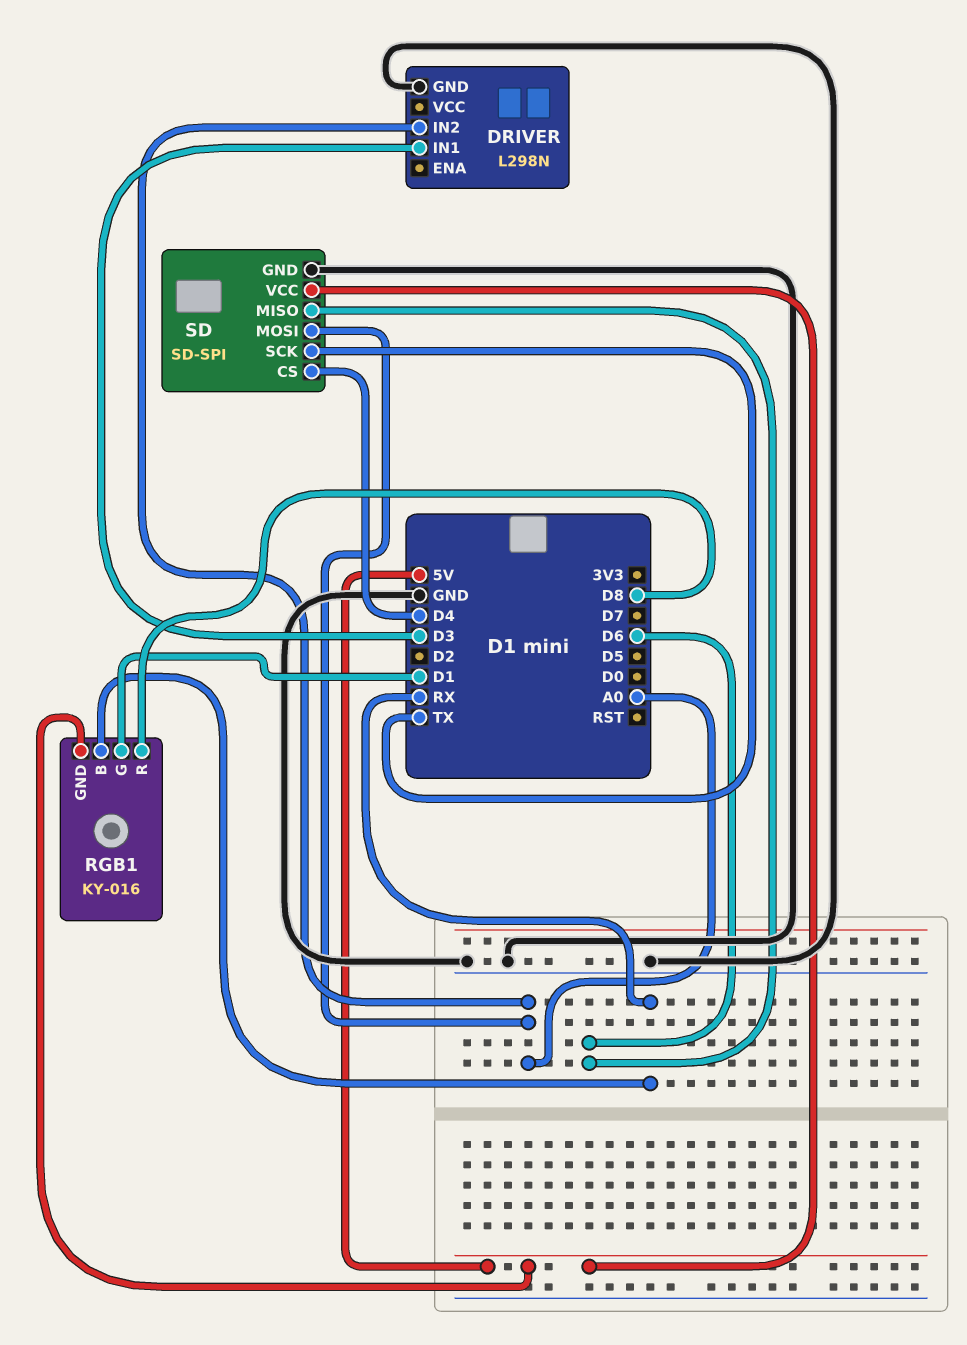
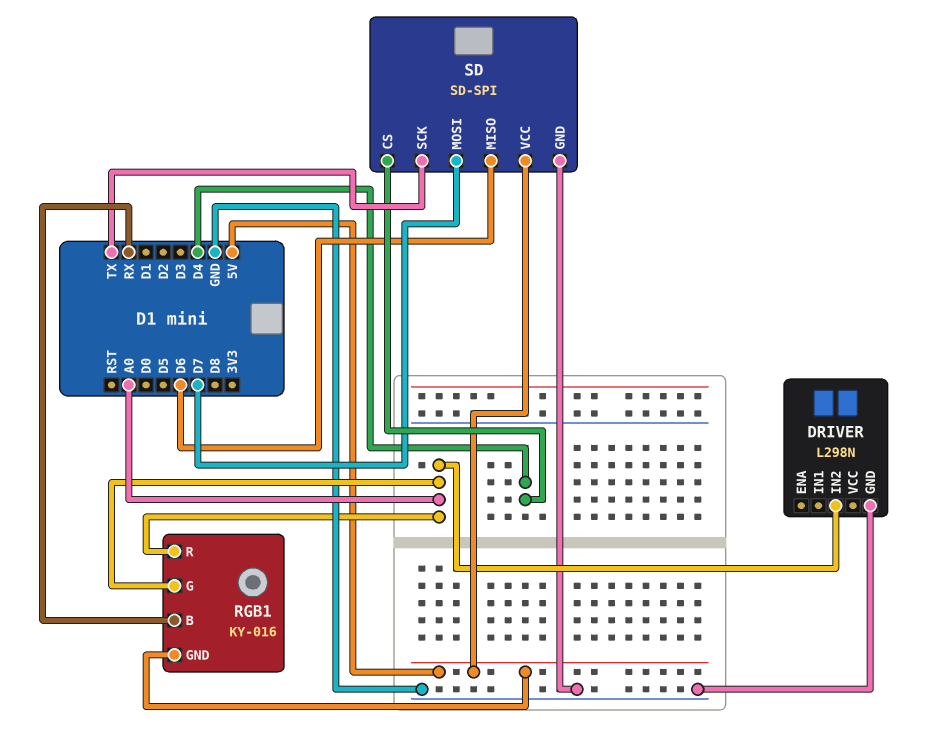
DRIVER pin IN1: D3 -> none
RGB1 pin G: D1 -> A0
RGB1 pin R: D8 -> A0
SD pin MOSI: A0 -> D7

